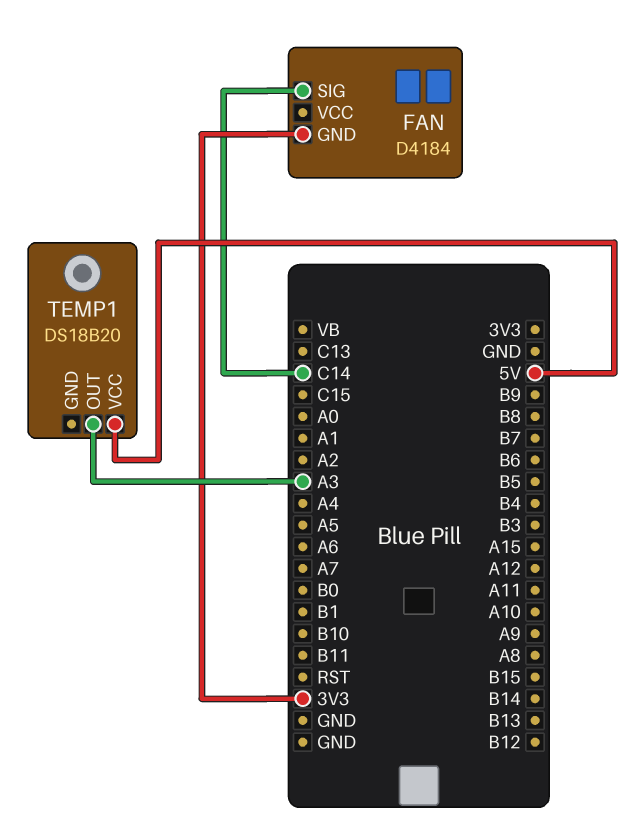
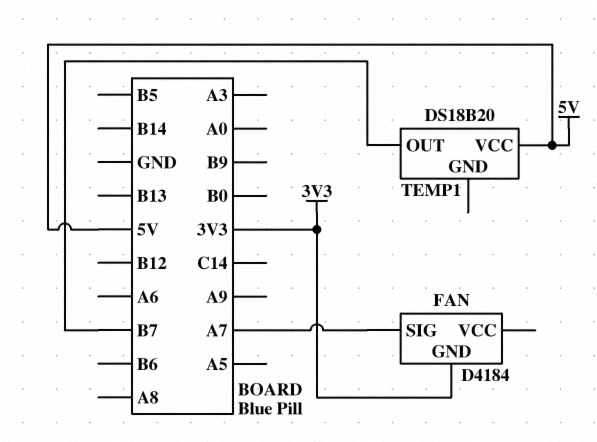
FAN pin SIG: C14 -> A7
TEMP1 pin OUT: A3 -> B7

